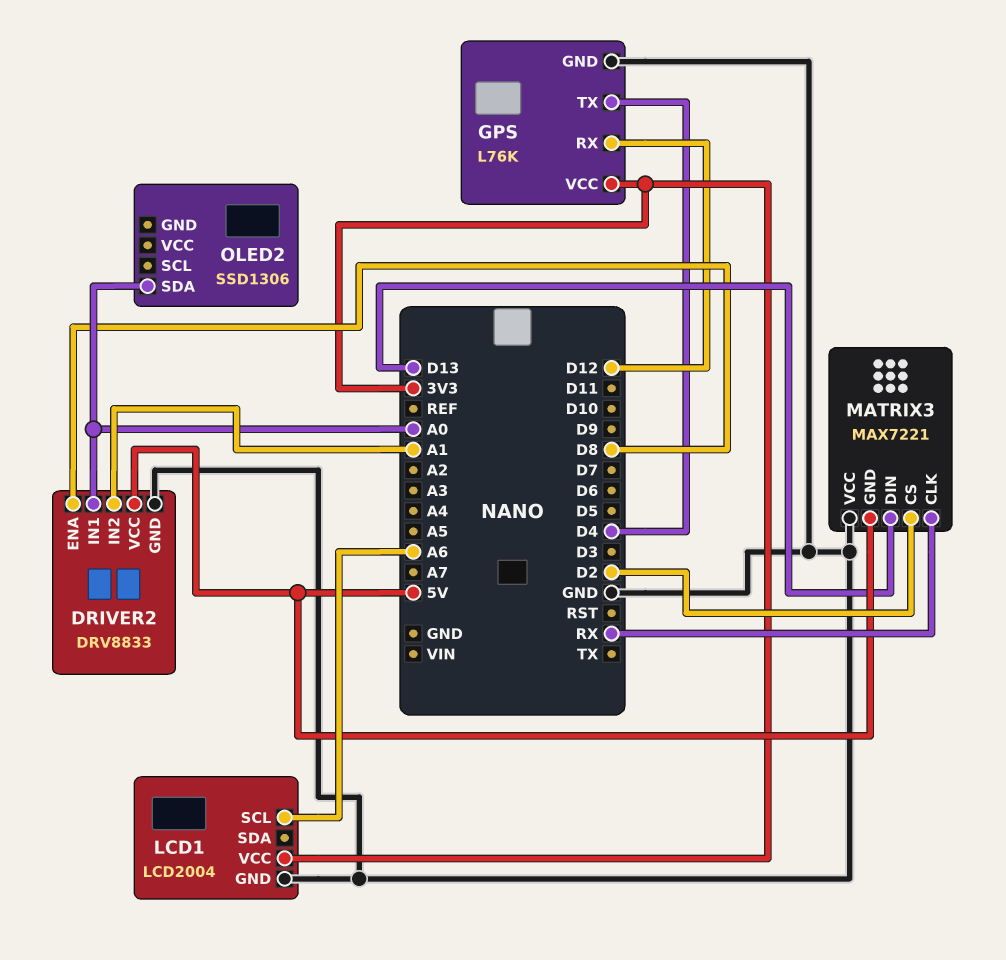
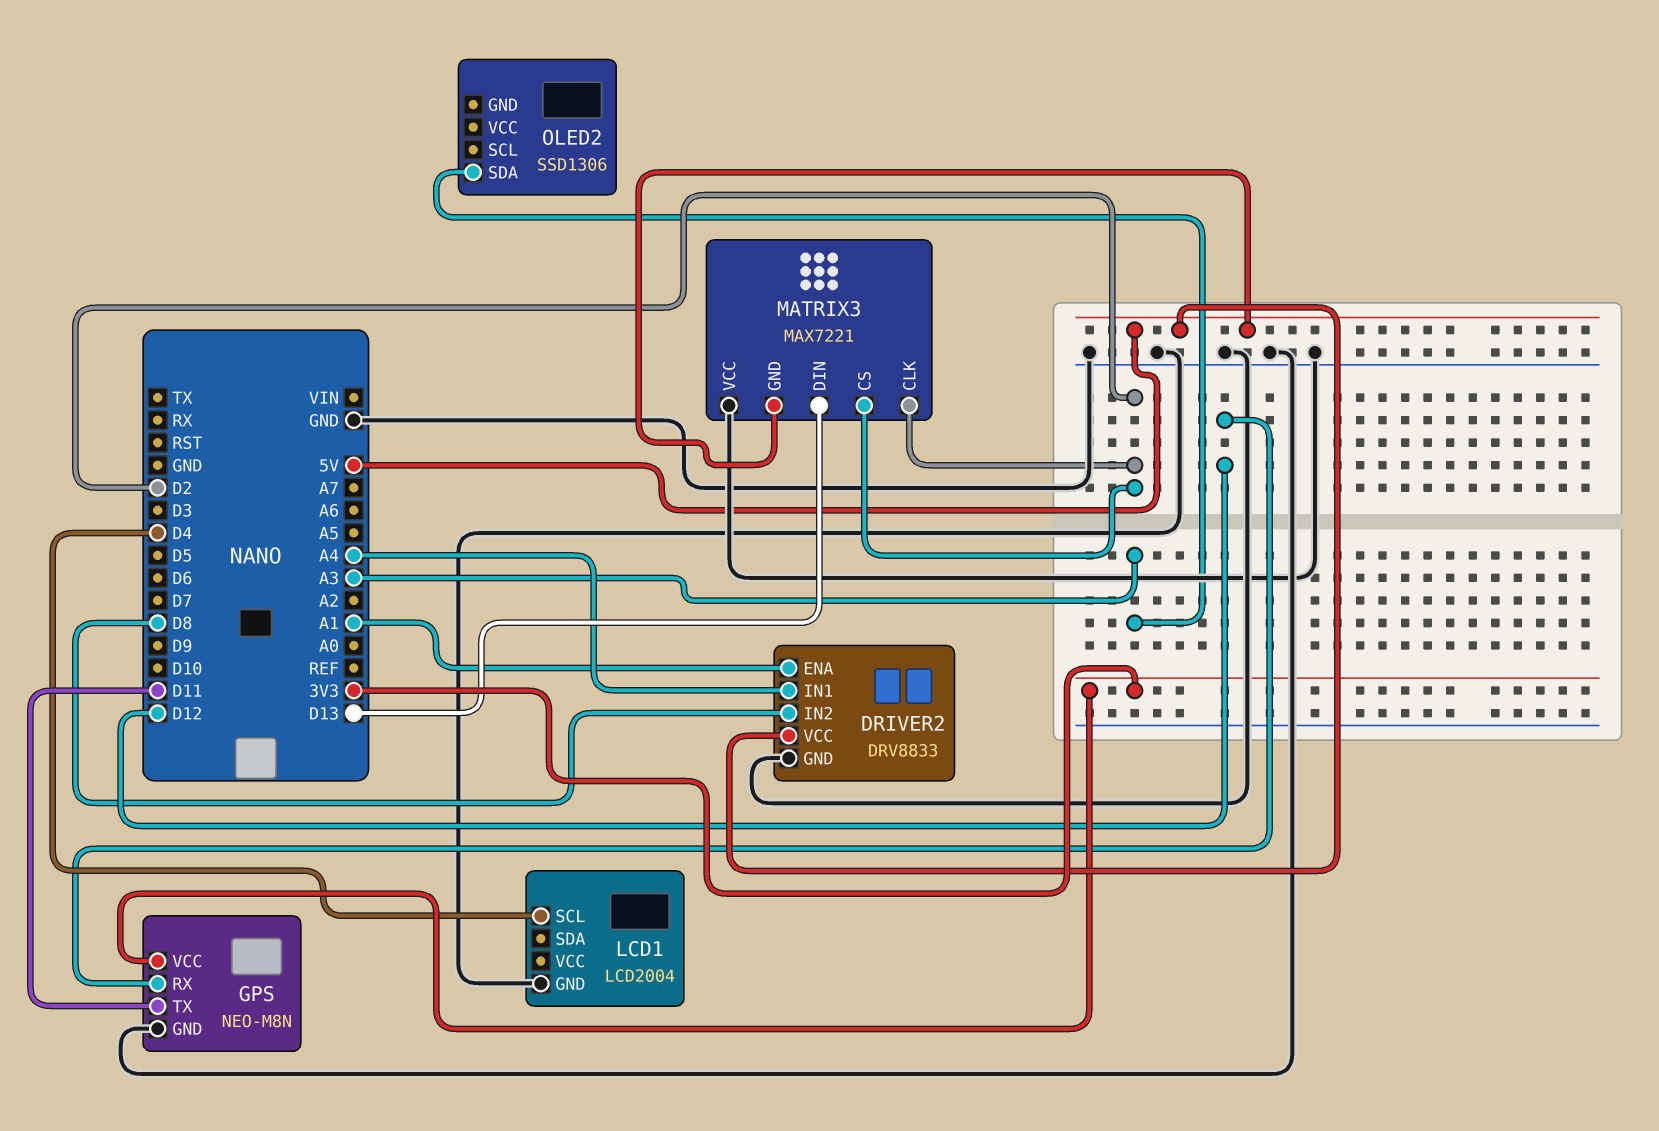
DRIVER2 pin ENA: D8 -> A1
DRIVER2 pin IN1: A0 -> A4
DRIVER2 pin IN2: A1 -> D8
GPS: L76K -> NEO-M8N
GPS pin TX: D4 -> D11
LCD1 pin SCL: A6 -> D4
LCD1 pin VCC: 3V3 -> none
MATRIX3 pin CLK: RX -> D2
OLED2 pin SDA: A0 -> A3

